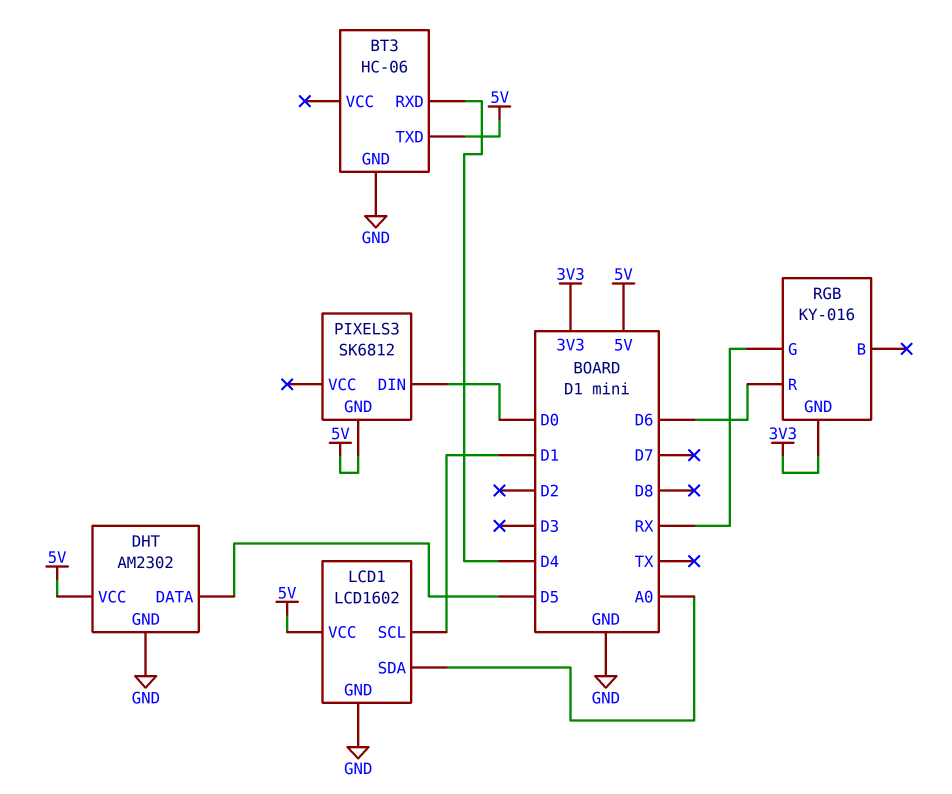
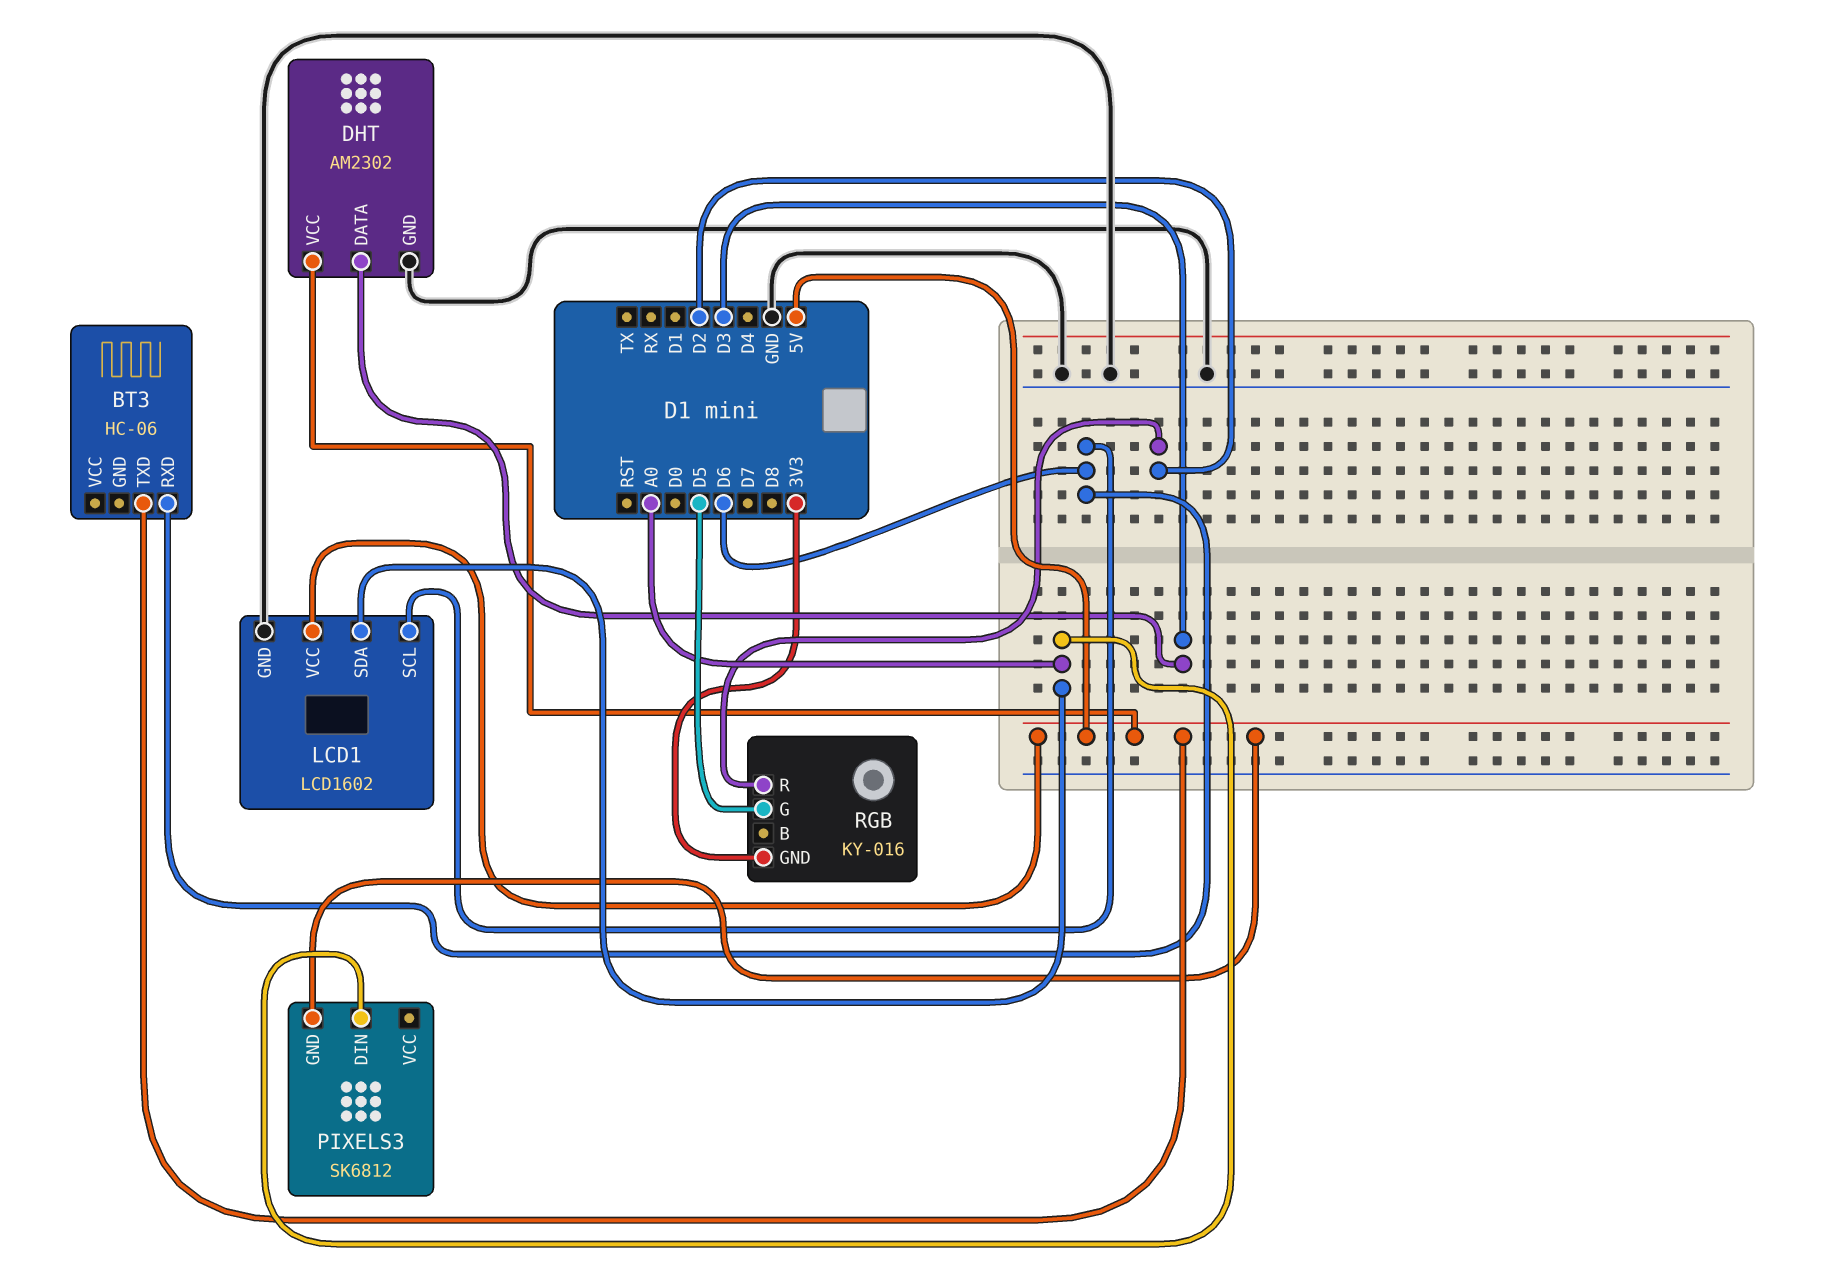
BT3 pin GND: GND -> none
BT3 pin RXD: D4 -> D6
DHT pin DATA: D5 -> D3
LCD1 pin SCL: D1 -> D6
PIXELS3 pin DIN: D0 -> A0
RGB pin G: RX -> D5
RGB pin R: D6 -> D2

